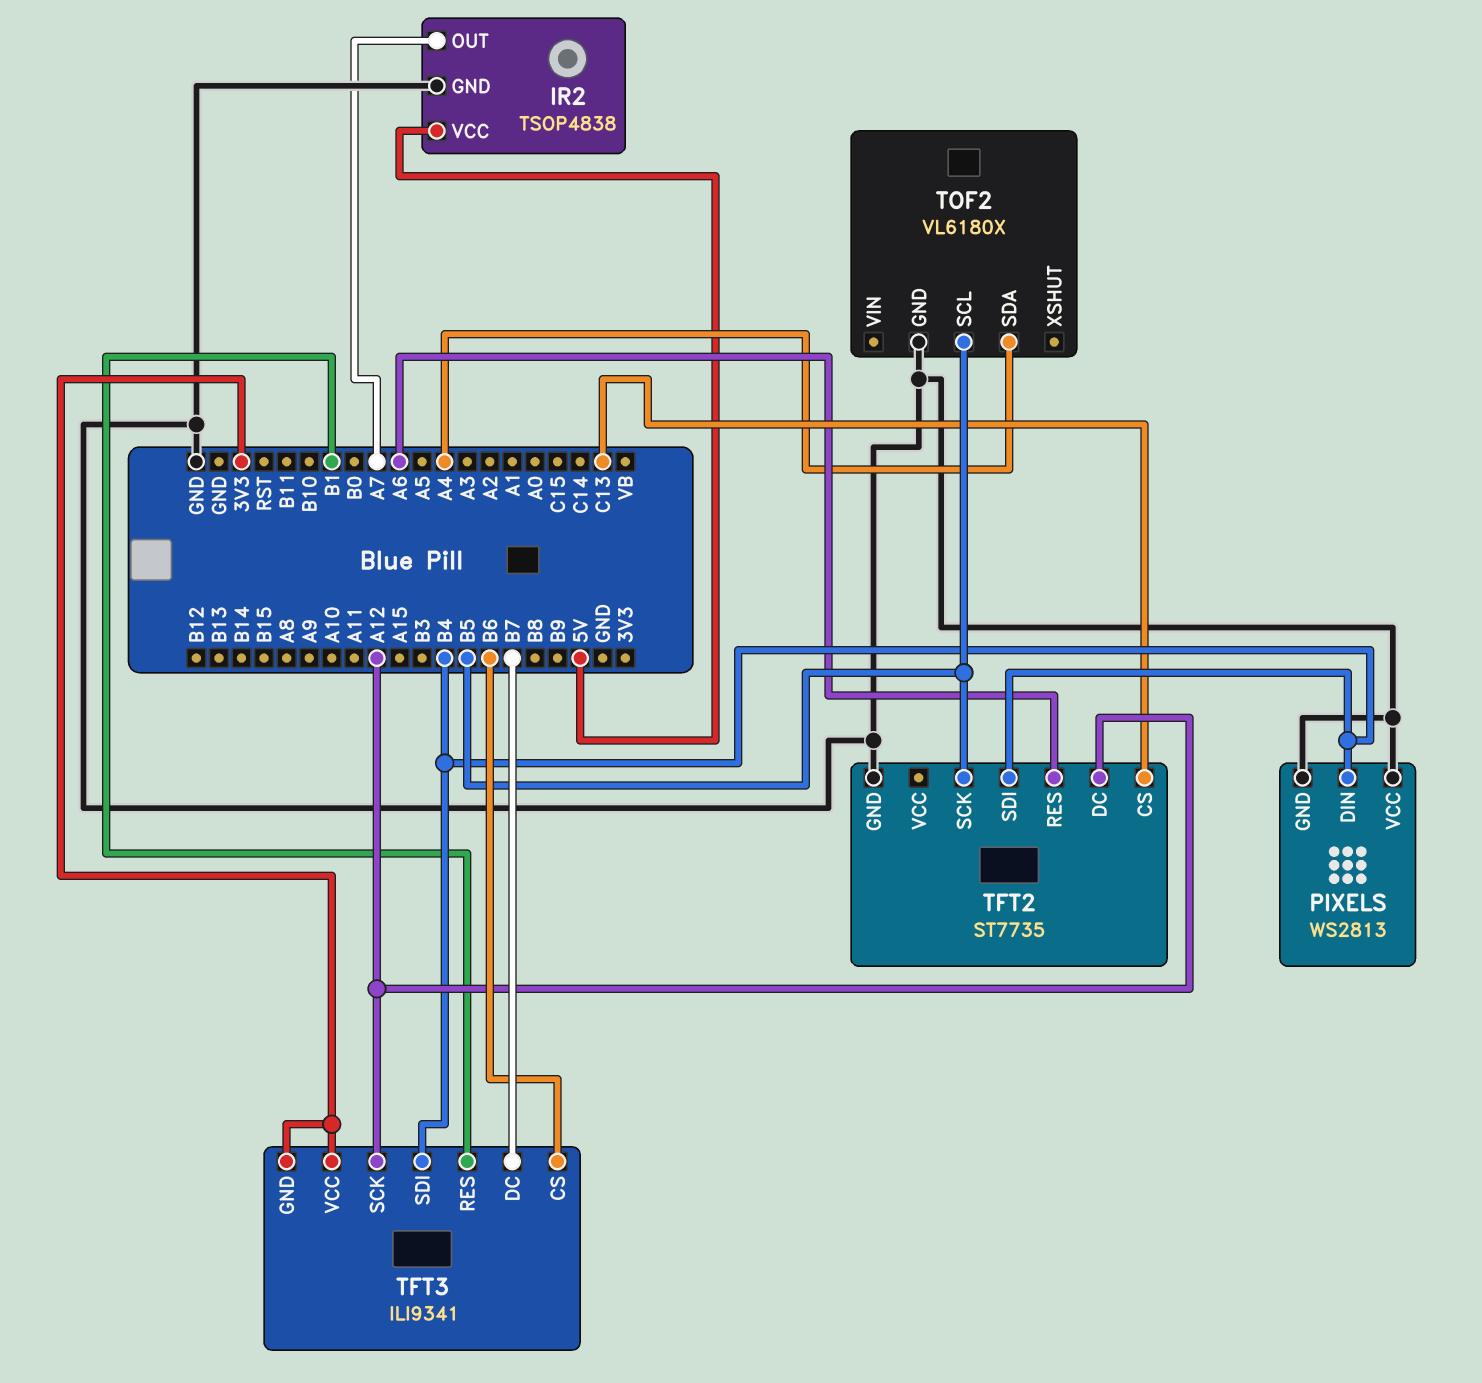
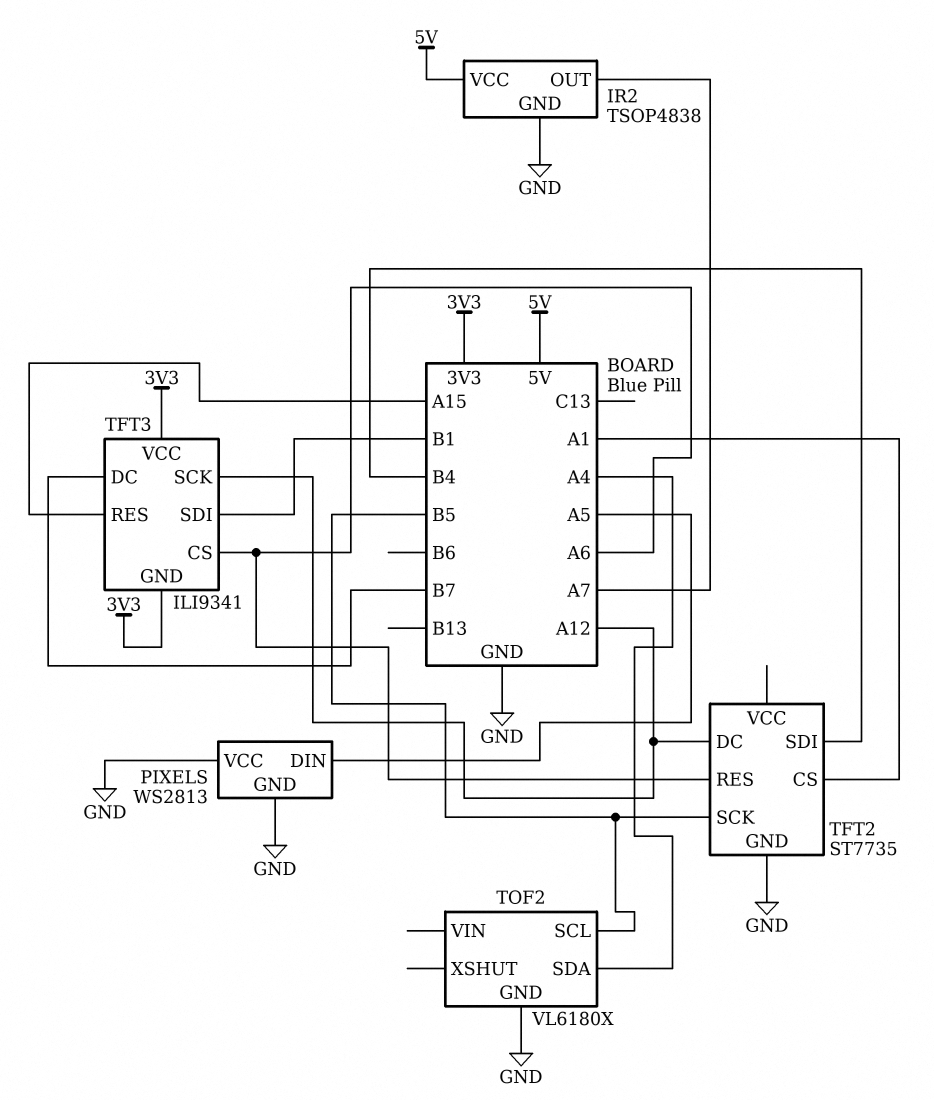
PIXELS pin DIN: B4 -> A5
TFT2 pin CS: C13 -> A1
TFT3 pin CS: B6 -> A6
TFT3 pin RES: B1 -> A15
TFT3 pin SDI: B4 -> B1

